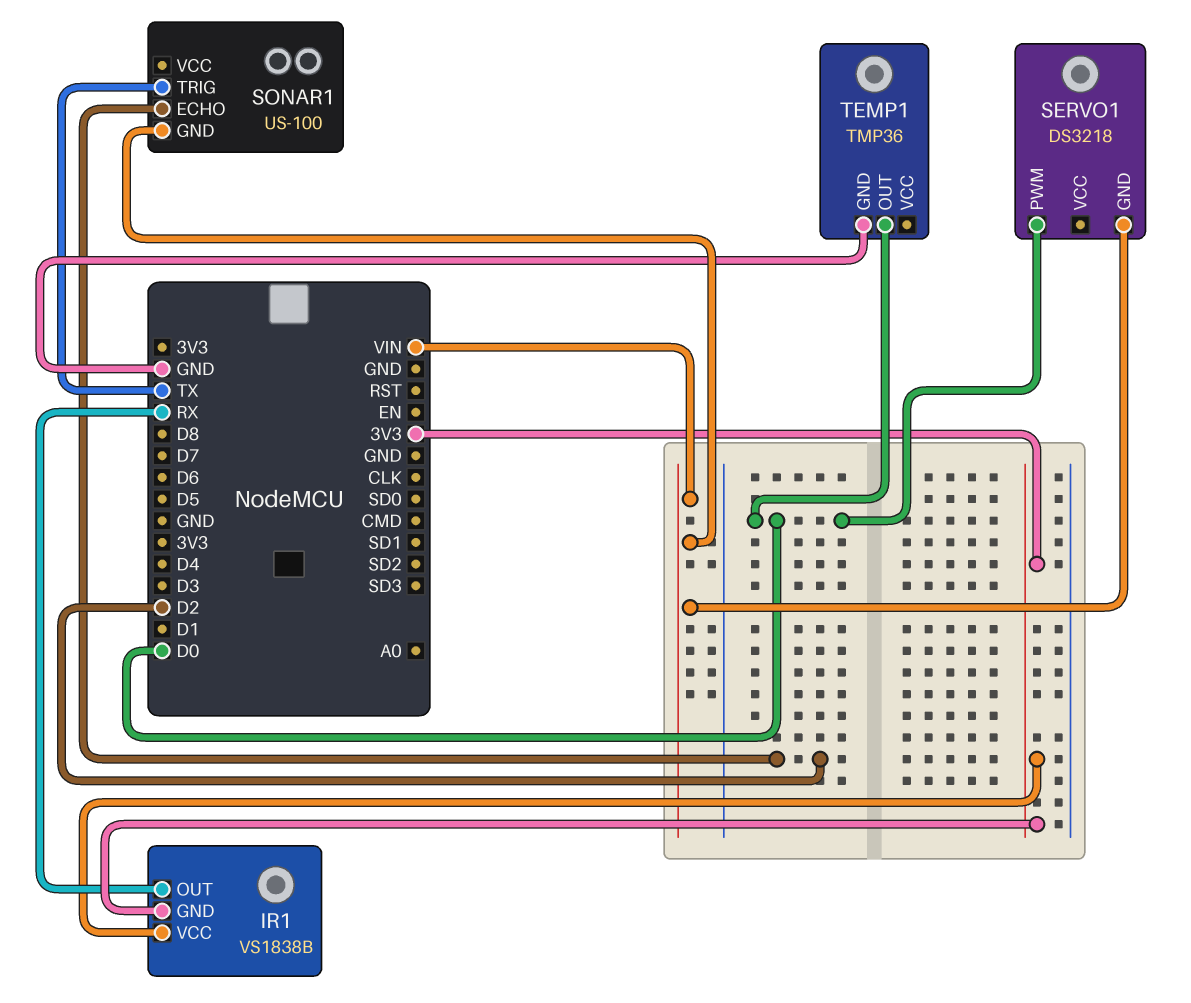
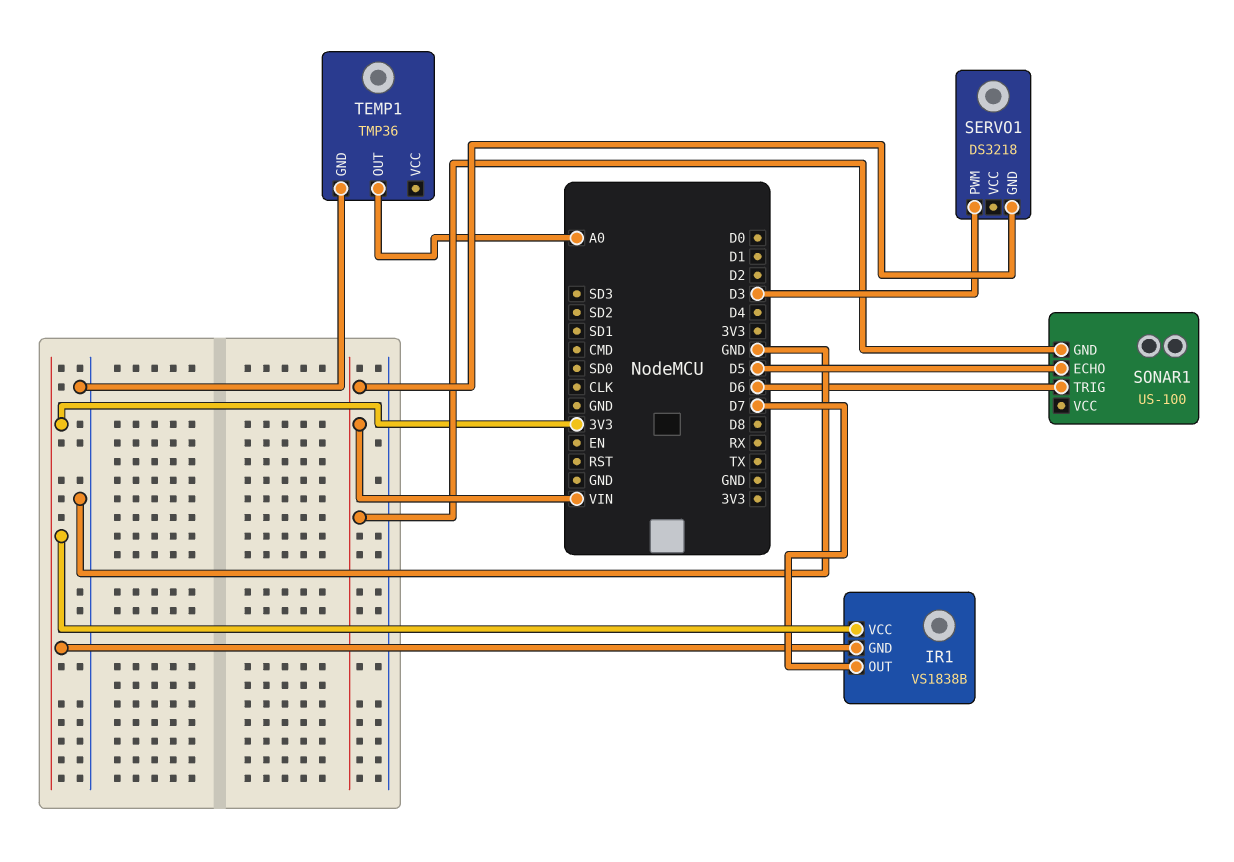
IR1 pin OUT: RX -> D7
SERVO1 pin PWM: D0 -> D3
SONAR1 pin ECHO: D2 -> D5
SONAR1 pin TRIG: TX -> D6
TEMP1 pin OUT: D0 -> A0

